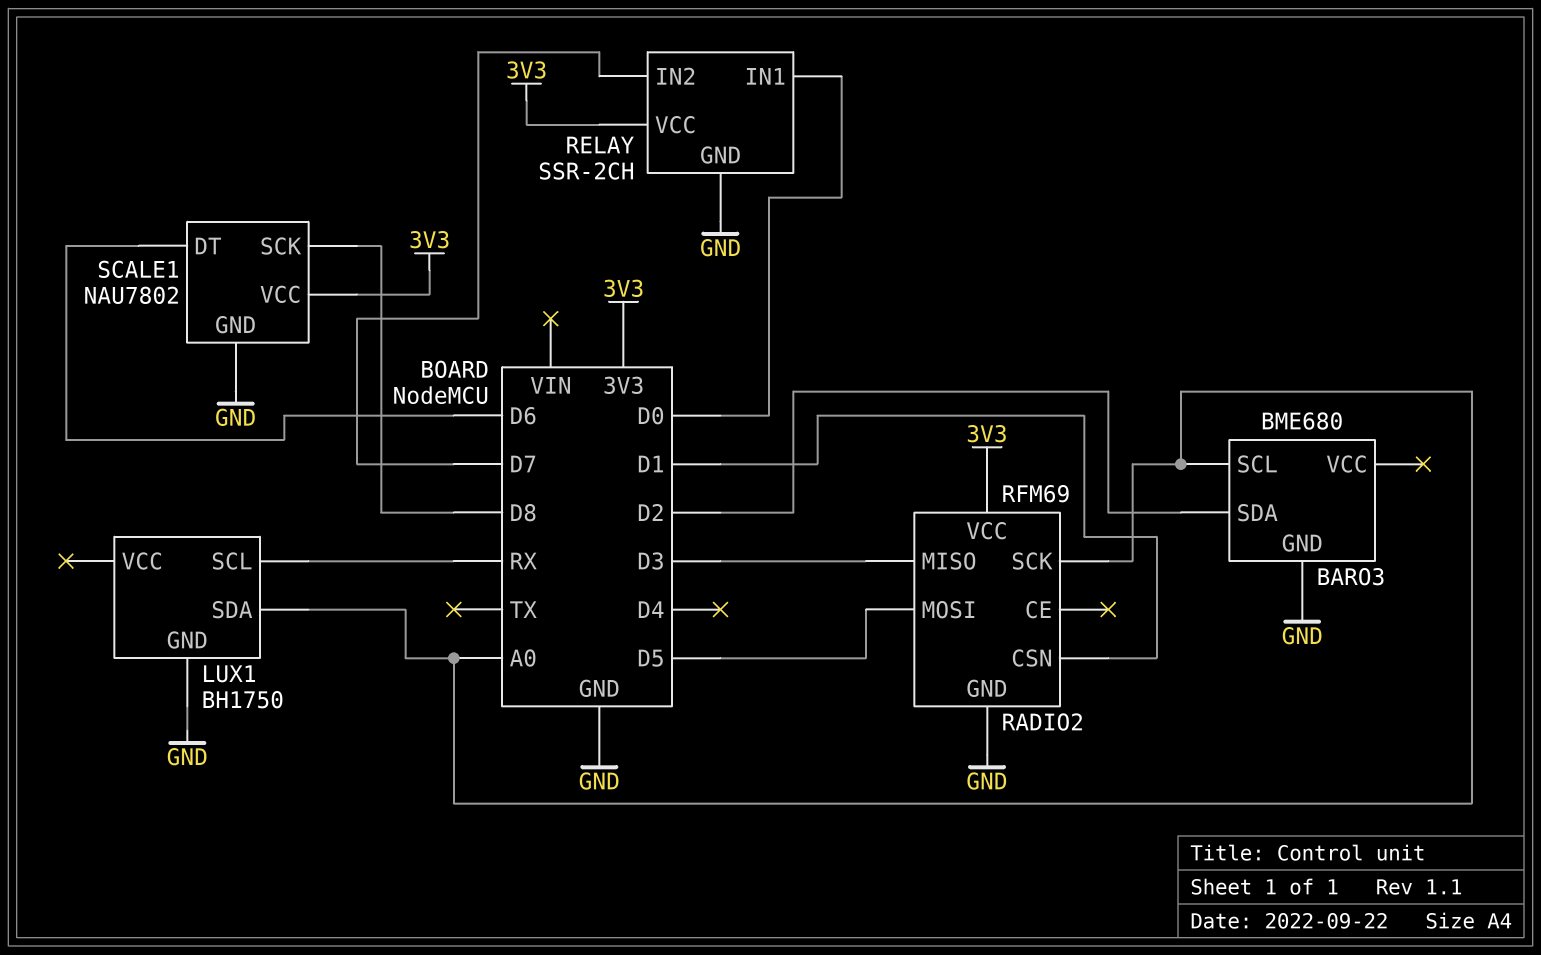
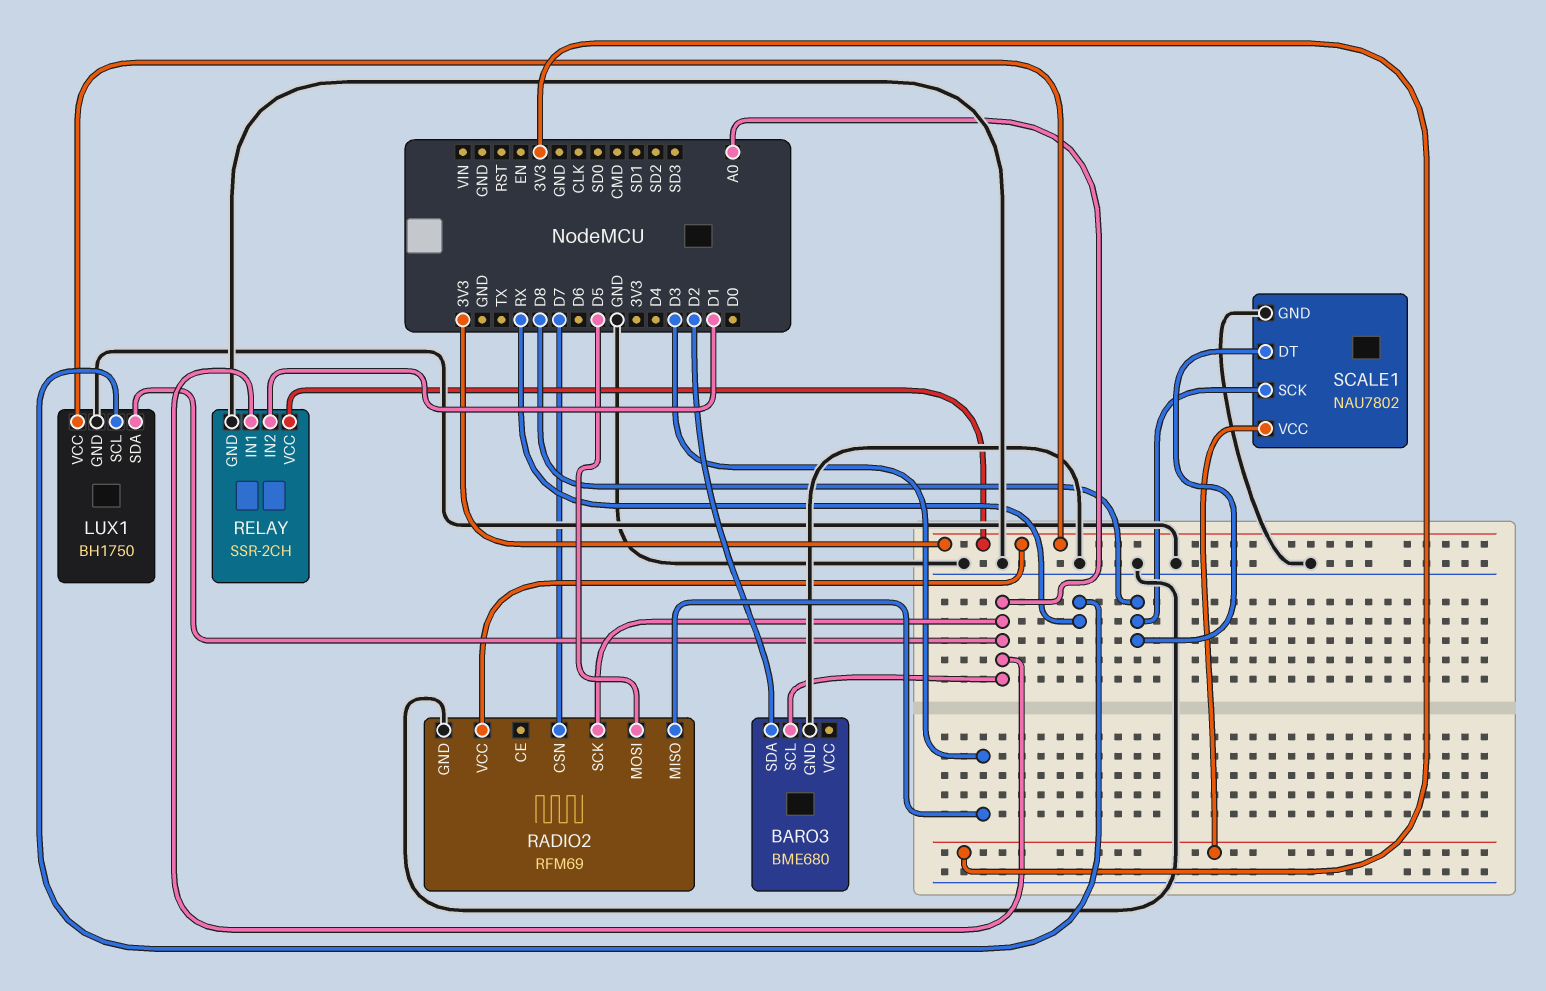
LUX1 pin VCC: none -> 3V3
RADIO2 pin CSN: D1 -> D7
RELAY pin IN1: D0 -> A0
RELAY pin IN2: D7 -> D1
SCALE1 pin DT: D6 -> D8

